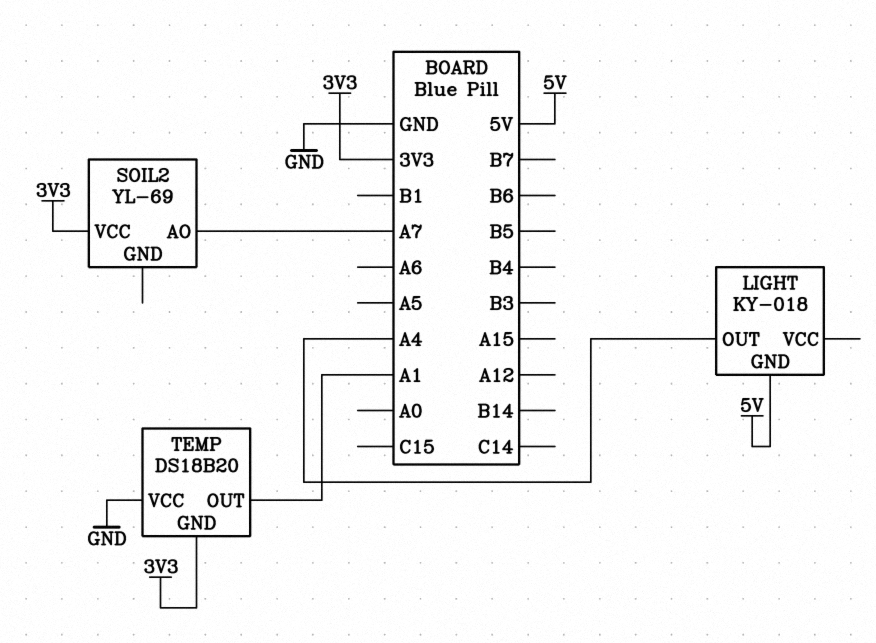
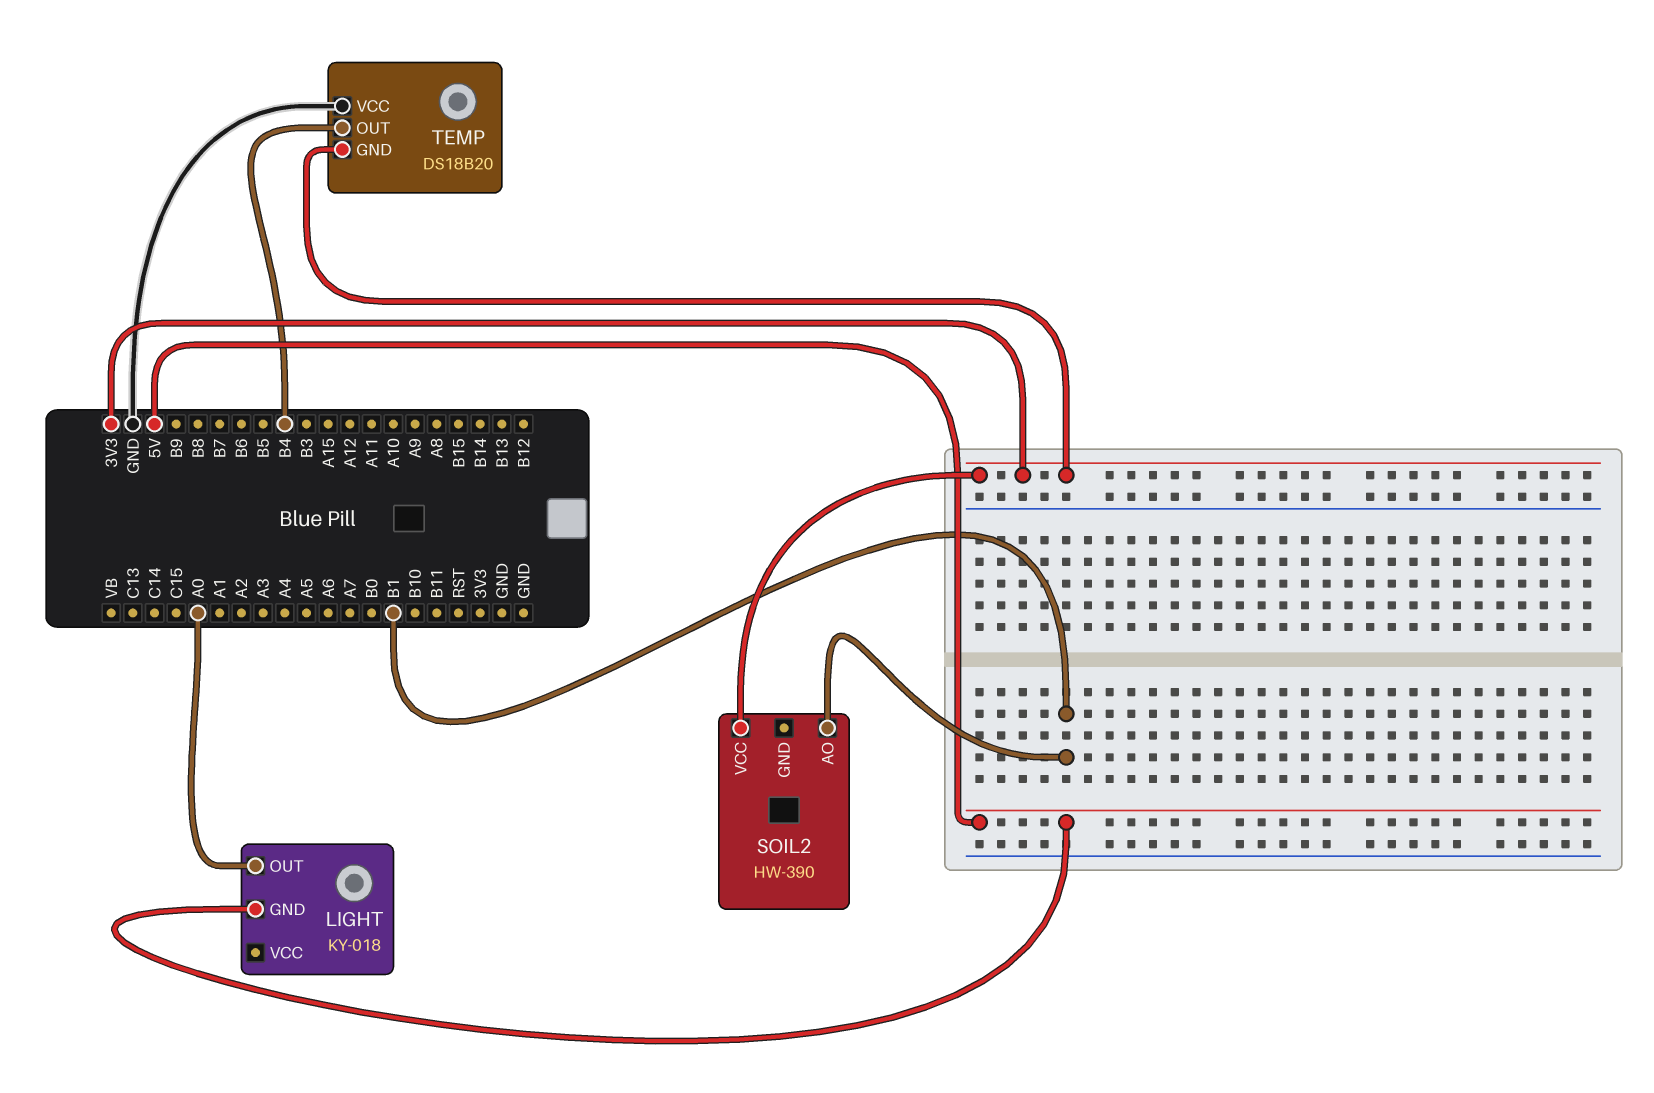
LIGHT pin OUT: A4 -> A0
SOIL2: YL-69 -> HW-390
SOIL2 pin AO: A7 -> B1
TEMP pin OUT: A1 -> B4

